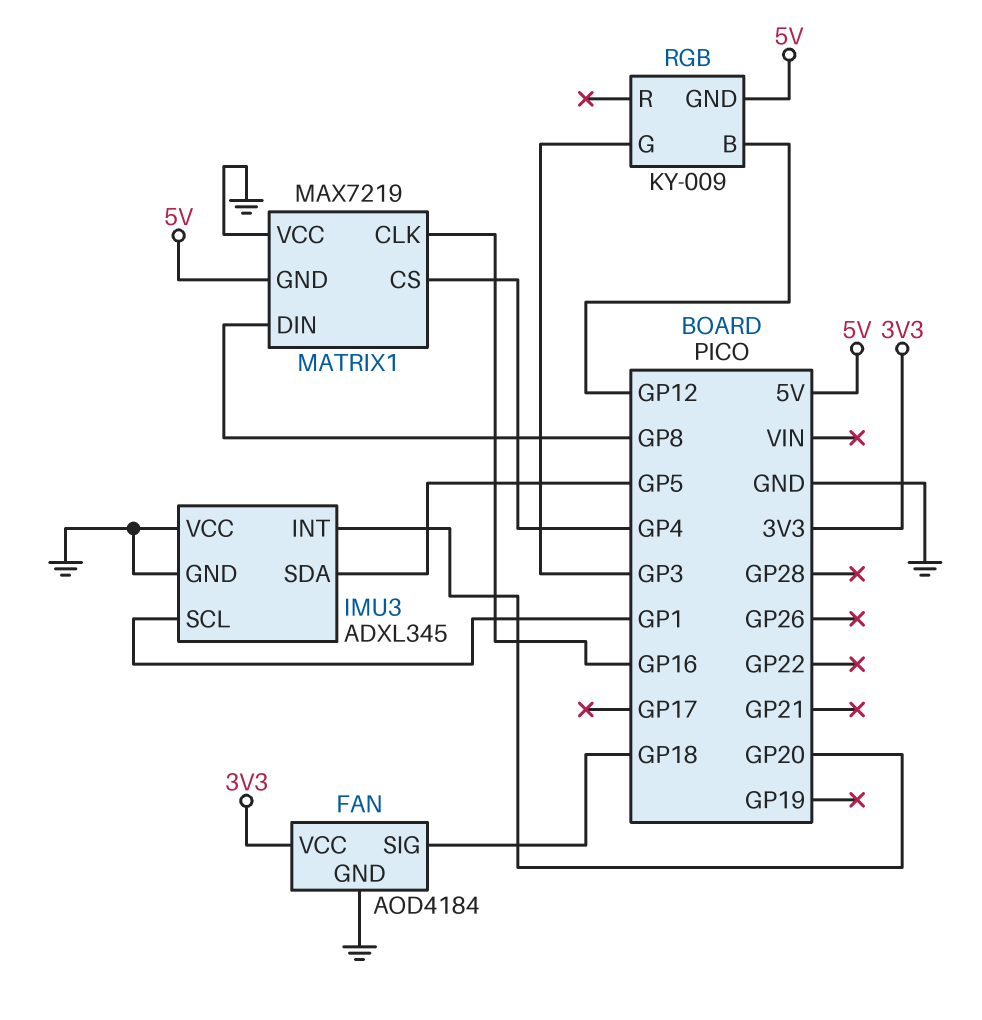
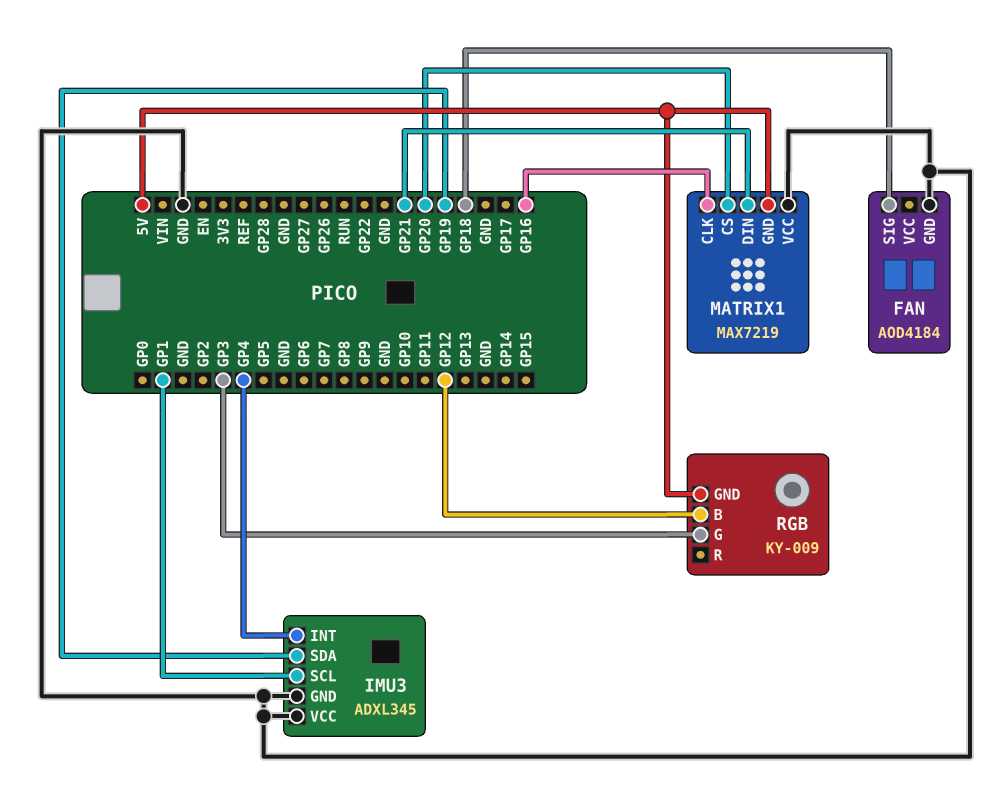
FAN pin VCC: 3V3 -> none
IMU3 pin INT: GP20 -> GP4
IMU3 pin SDA: GP5 -> GP19
MATRIX1 pin CS: GP4 -> GP20
MATRIX1 pin DIN: GP8 -> GP21

